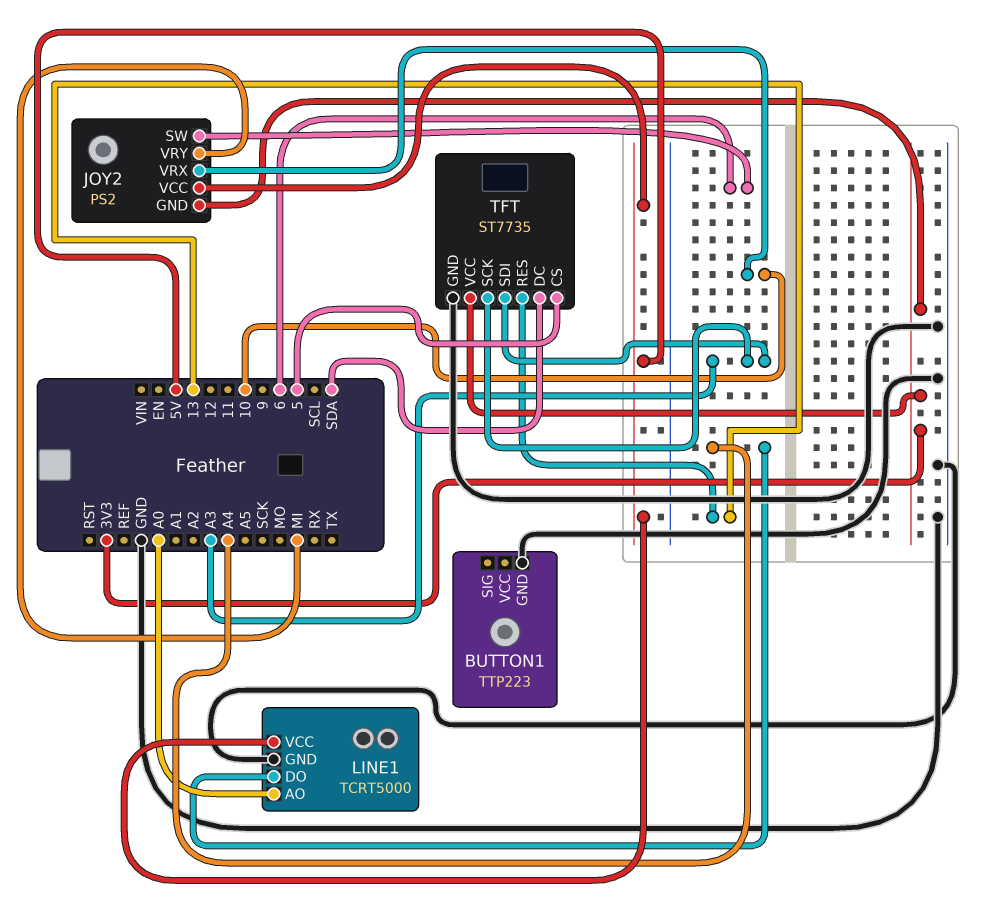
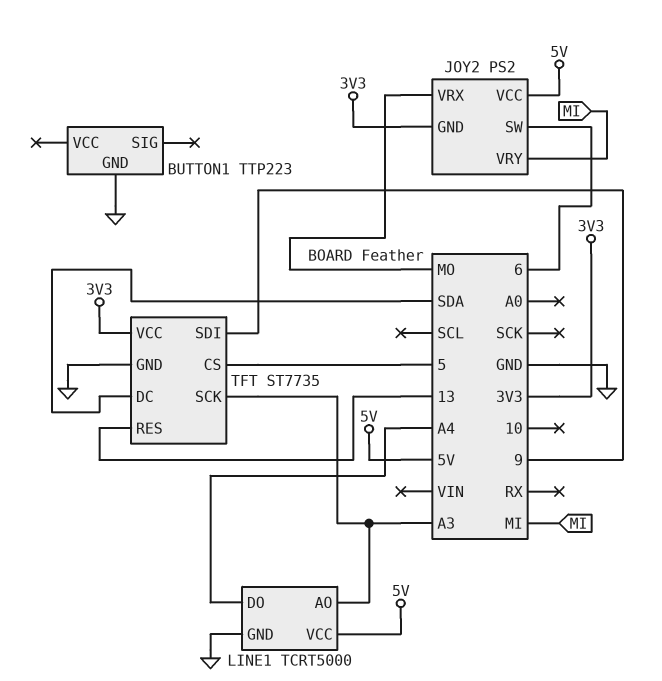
JOY2 pin VRX: 10 -> MO
LINE1 pin AO: A0 -> A3
TFT pin SDI: A3 -> 9

